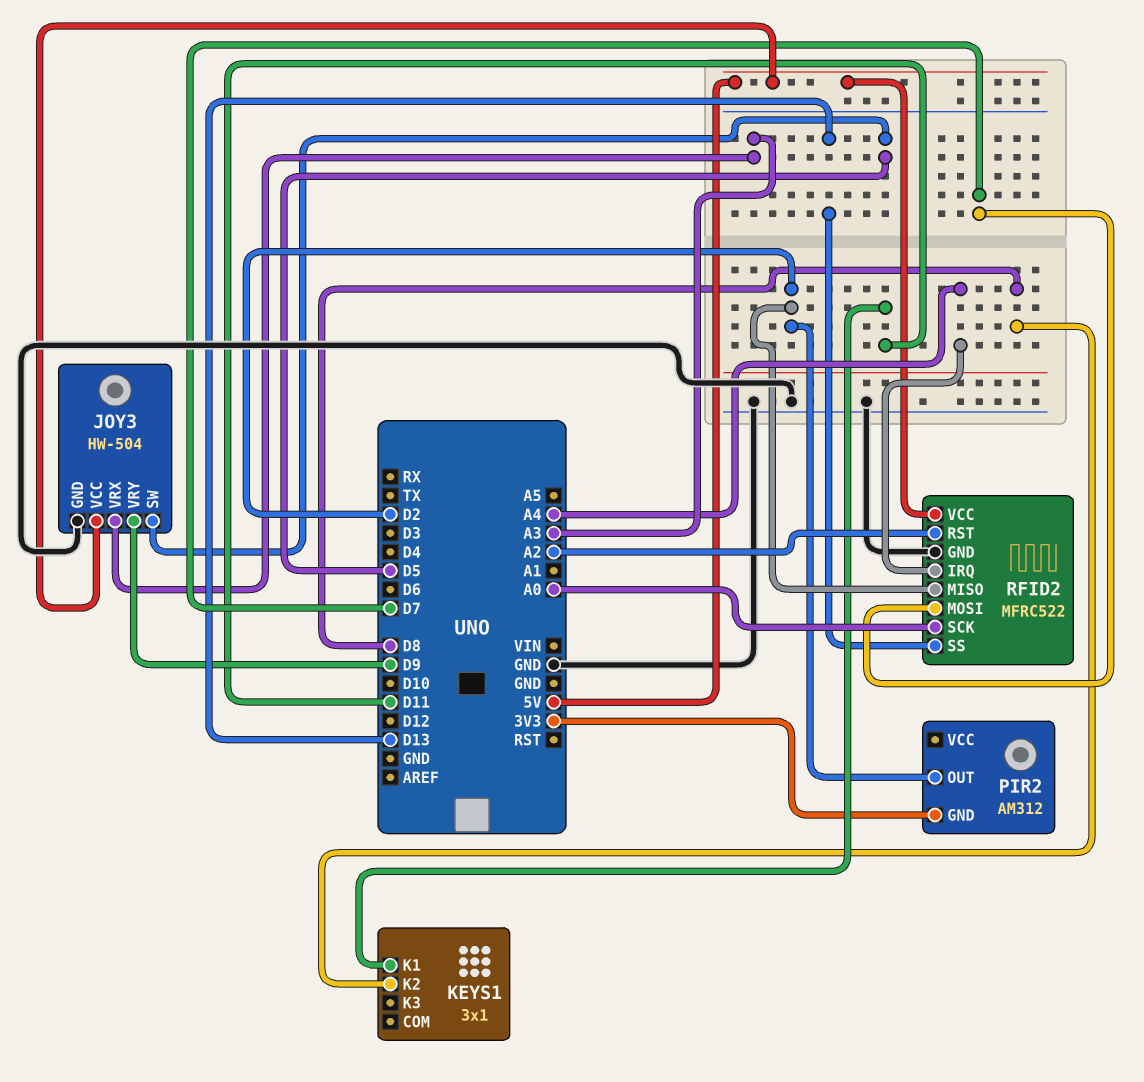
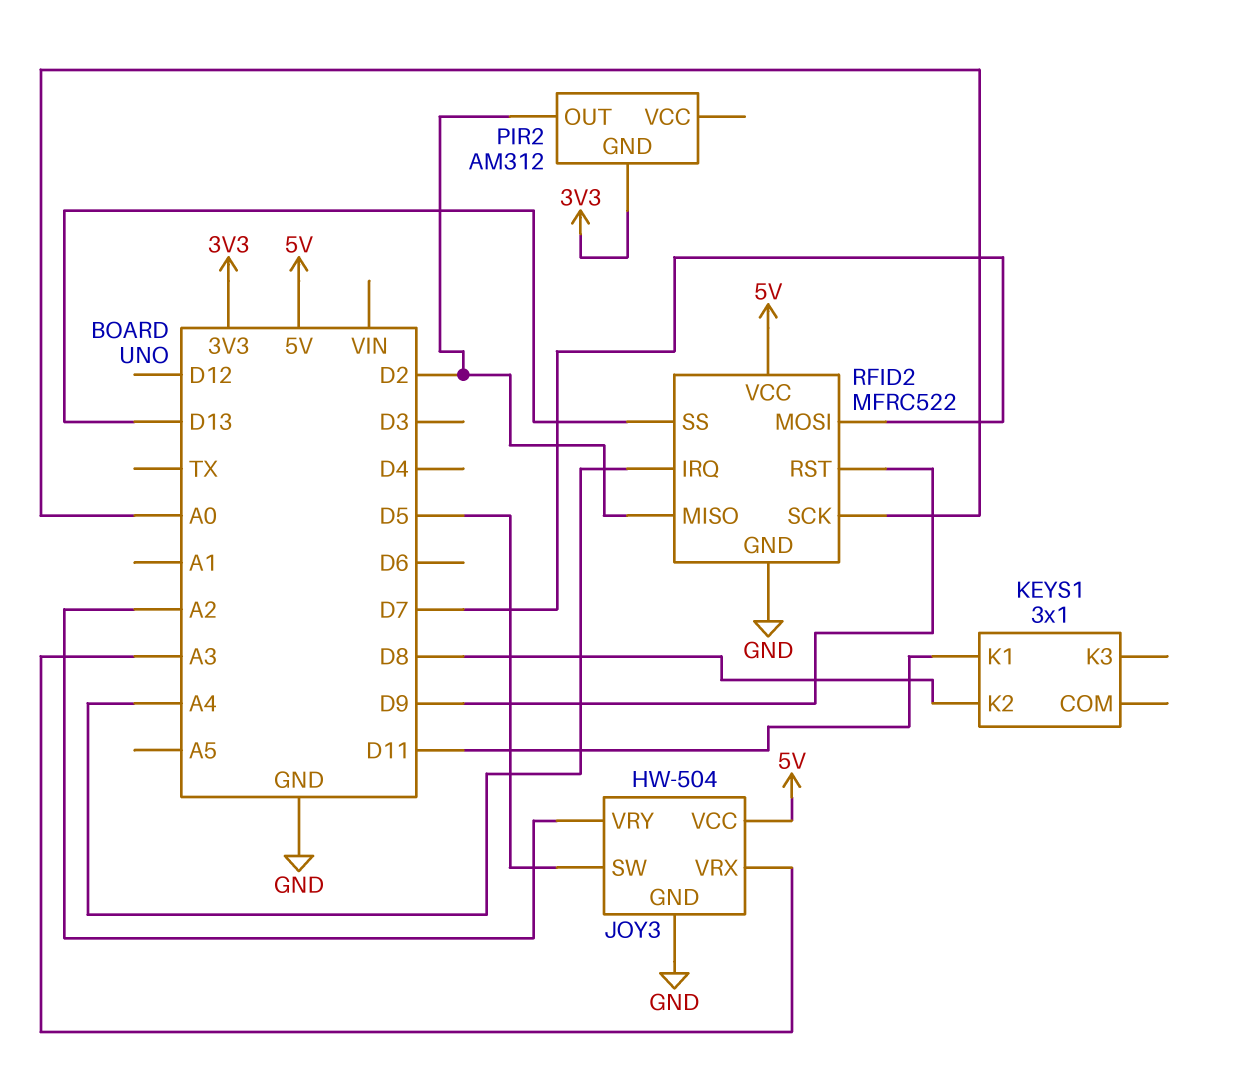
JOY3 pin VRY: D9 -> A2
RFID2 pin RST: A2 -> D9

